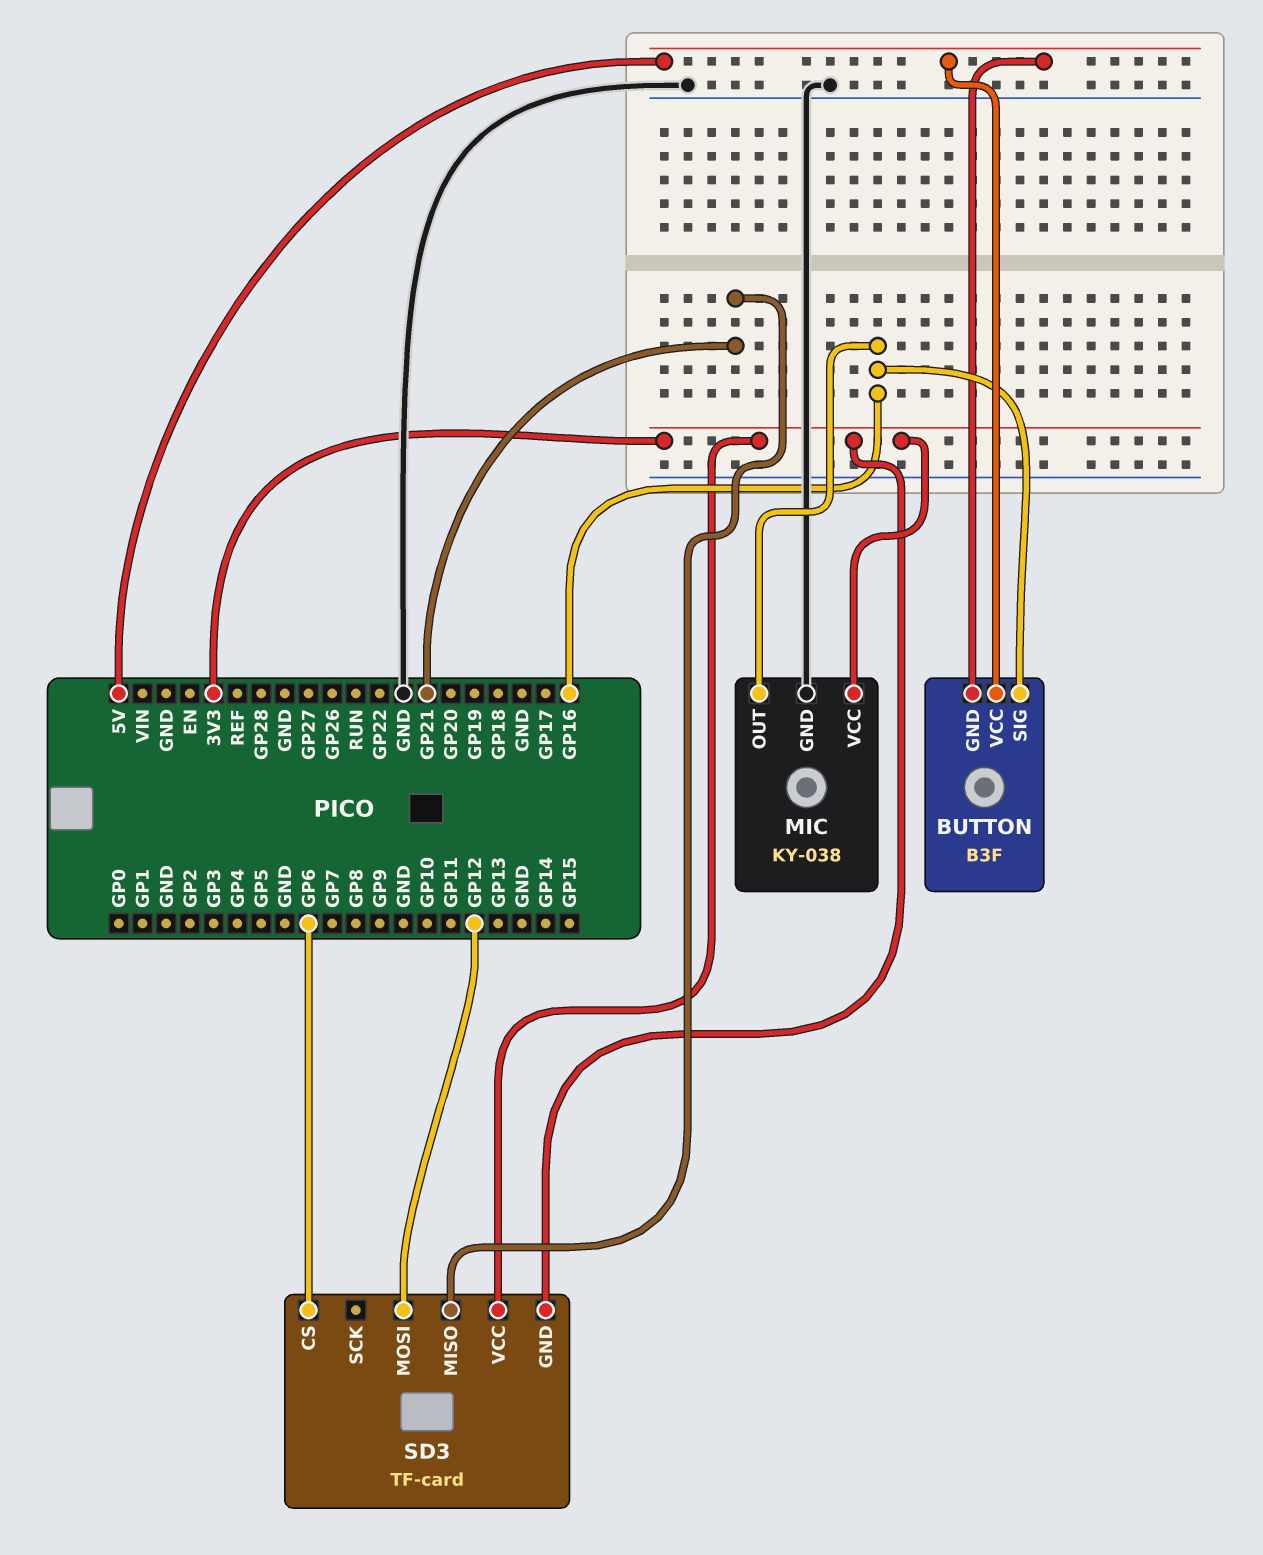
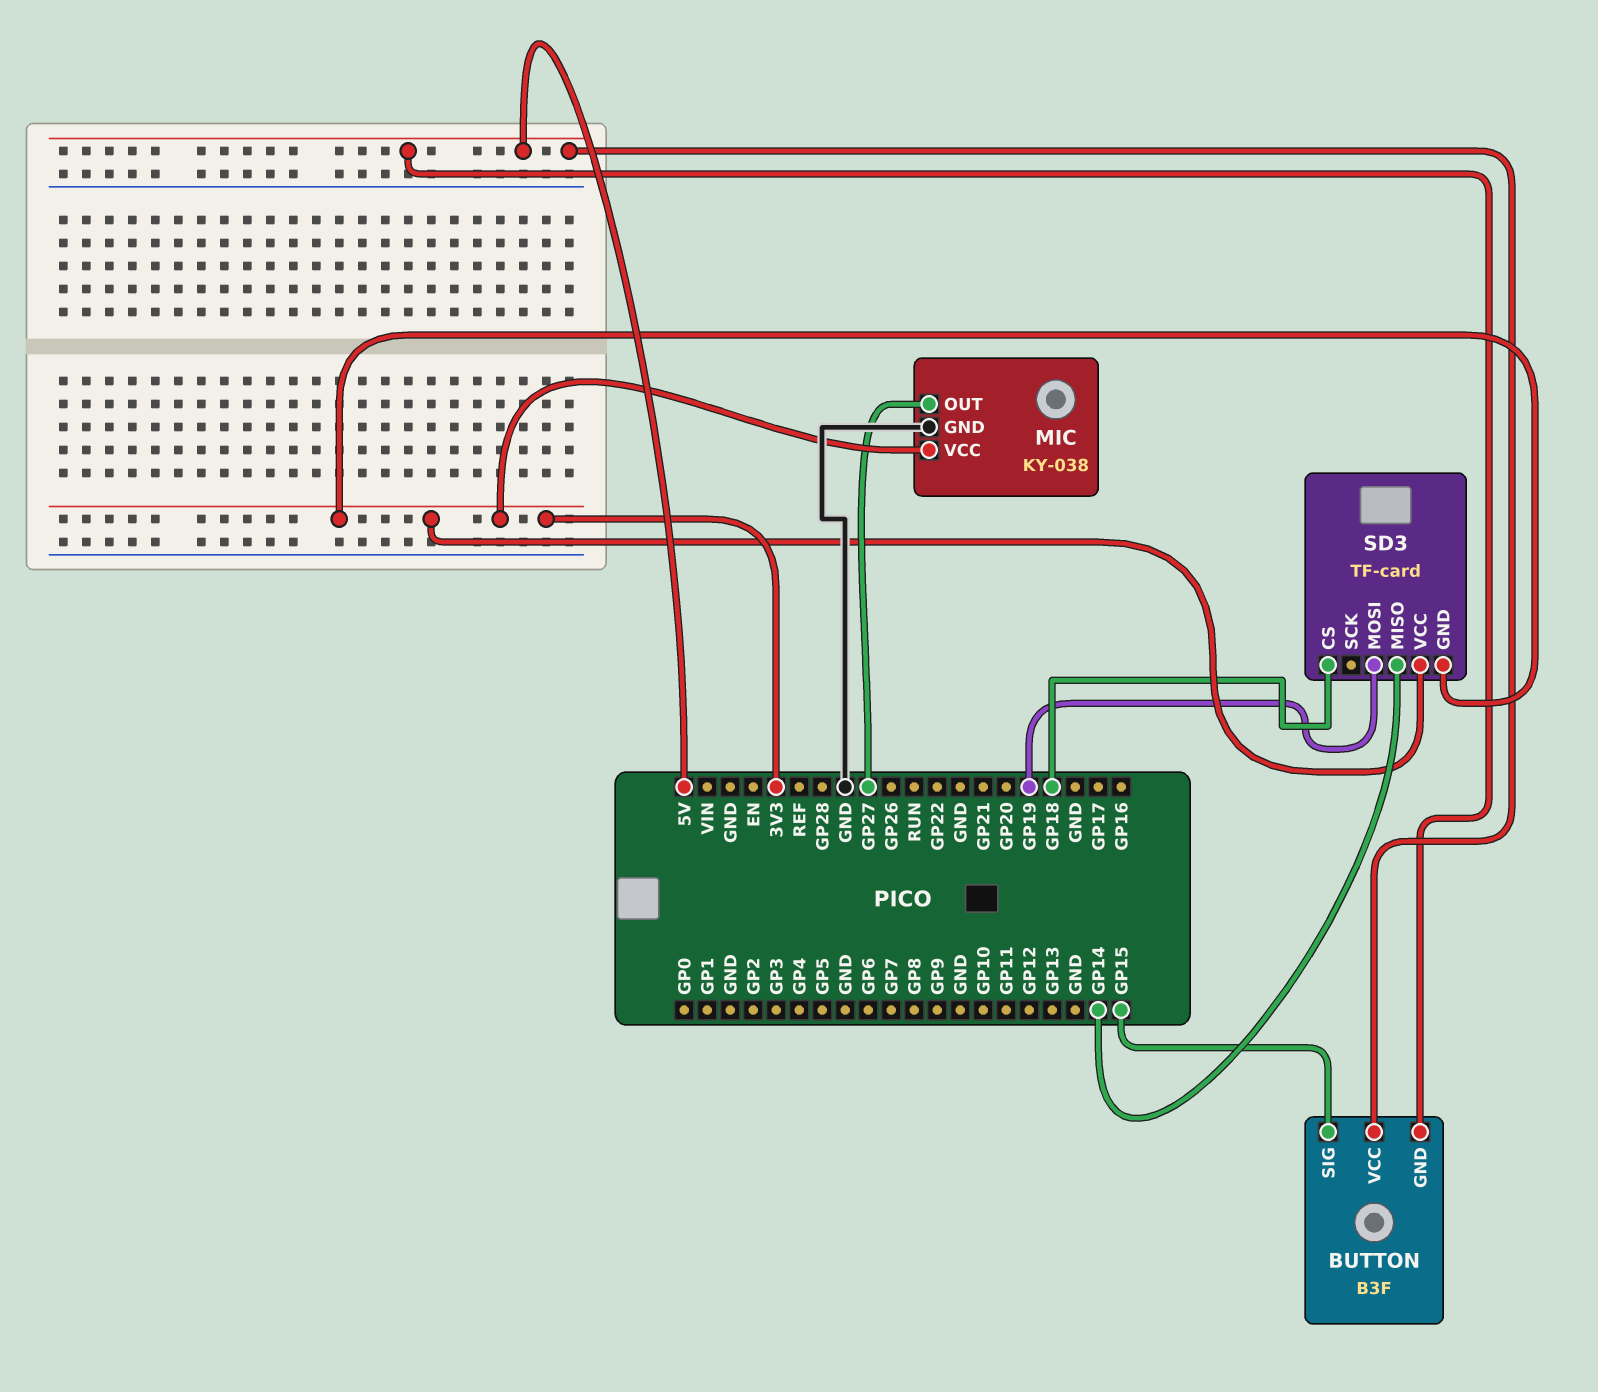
BUTTON pin SIG: GP16 -> GP15
MIC pin OUT: GP16 -> GP27
SD3 pin CS: GP6 -> GP18
SD3 pin MISO: GP21 -> GP14
SD3 pin MOSI: GP12 -> GP19

